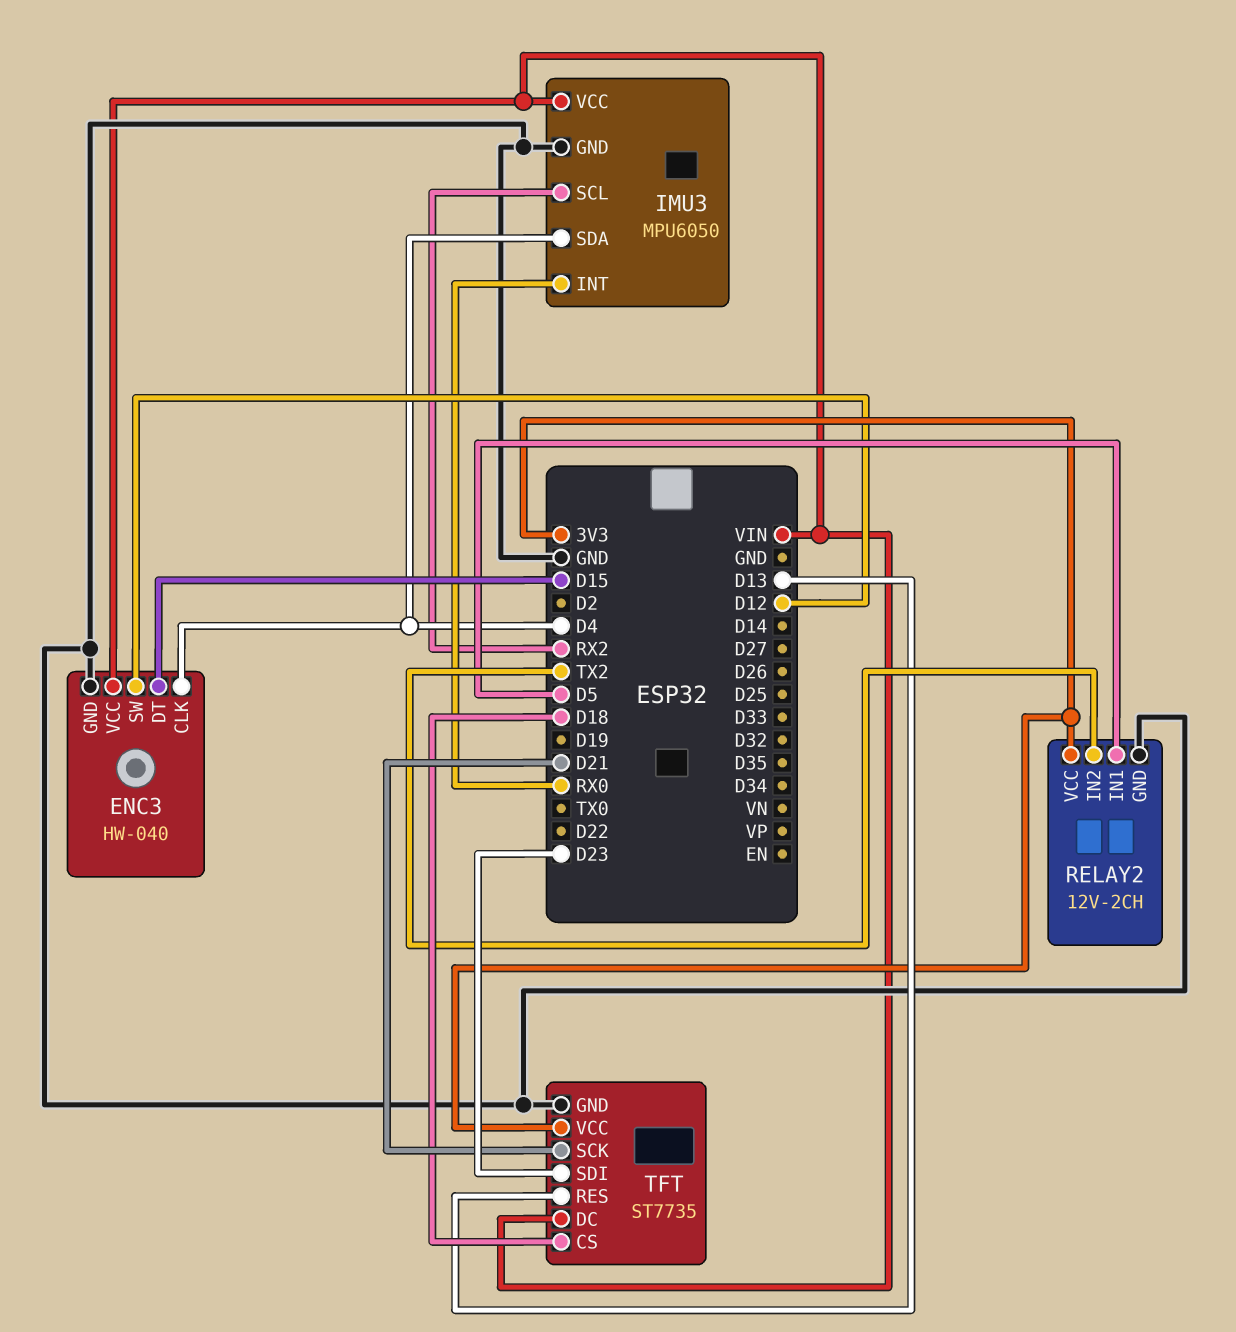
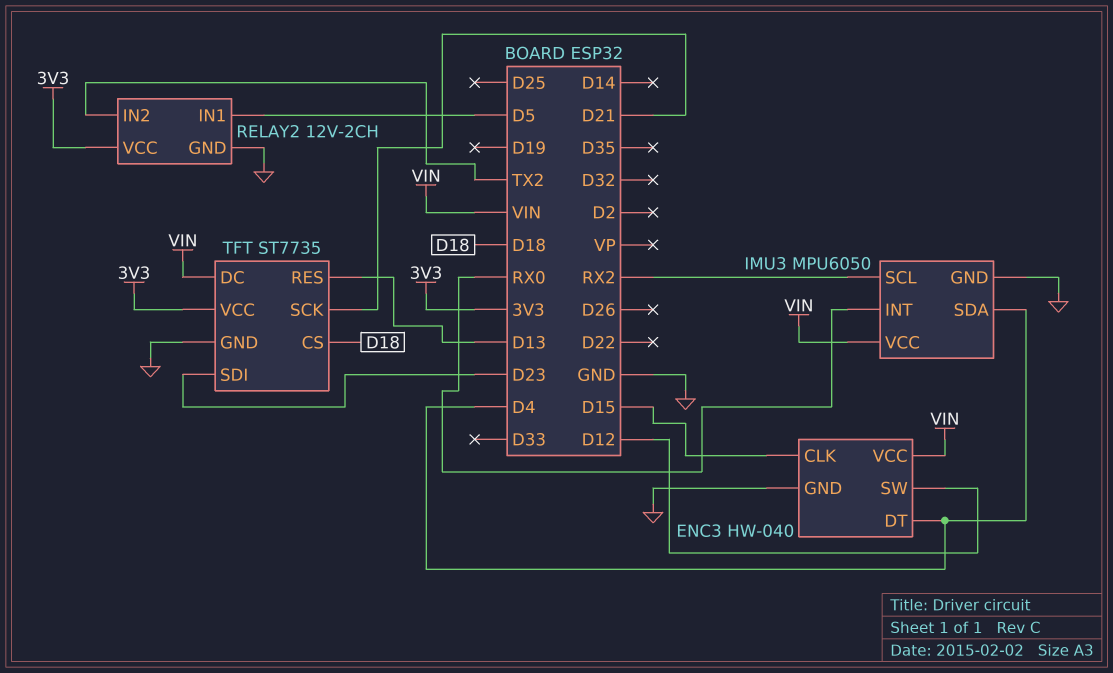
ENC3 pin CLK: D4 -> D15
ENC3 pin DT: D15 -> D4

